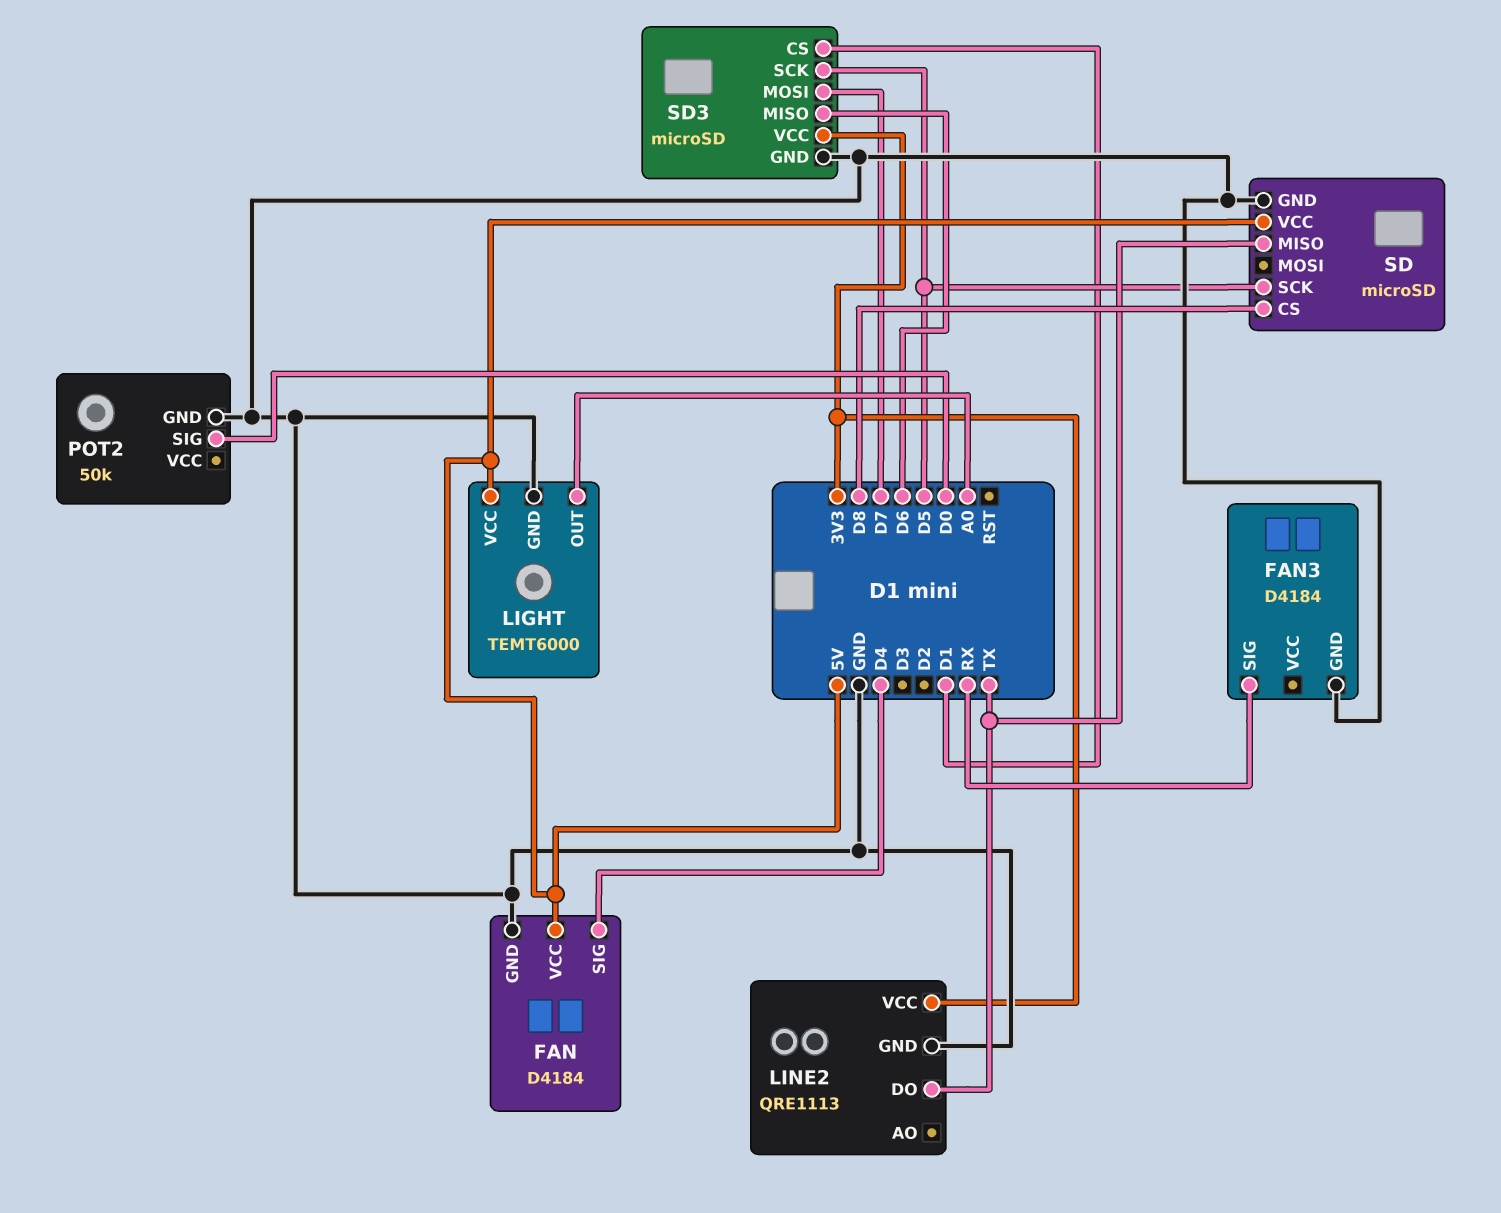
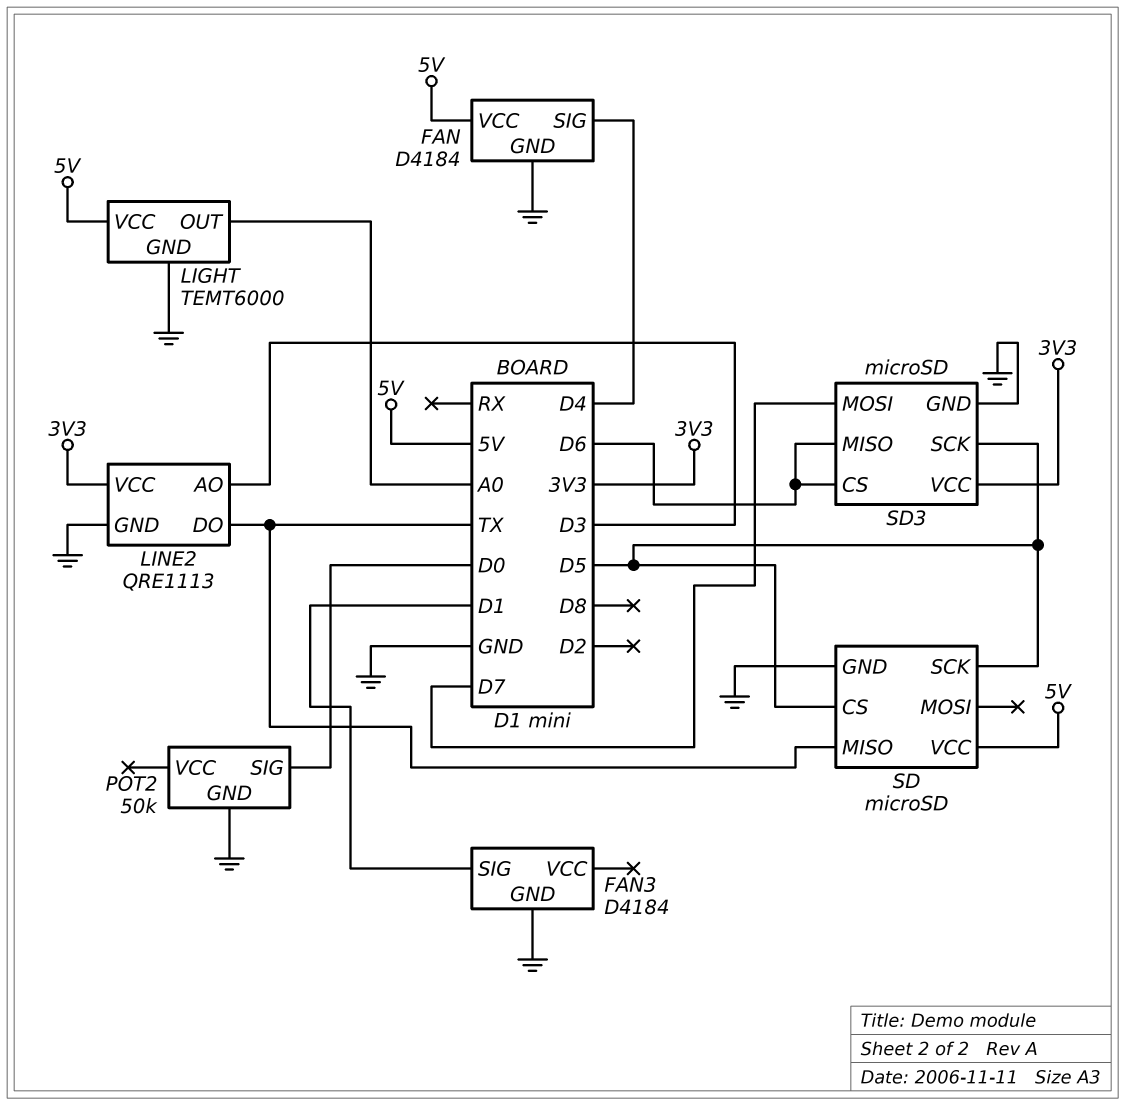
FAN3 pin SIG: RX -> D1
LINE2 pin AO: none -> D3
SD pin CS: D8 -> D5
SD3 pin CS: D1 -> D6

